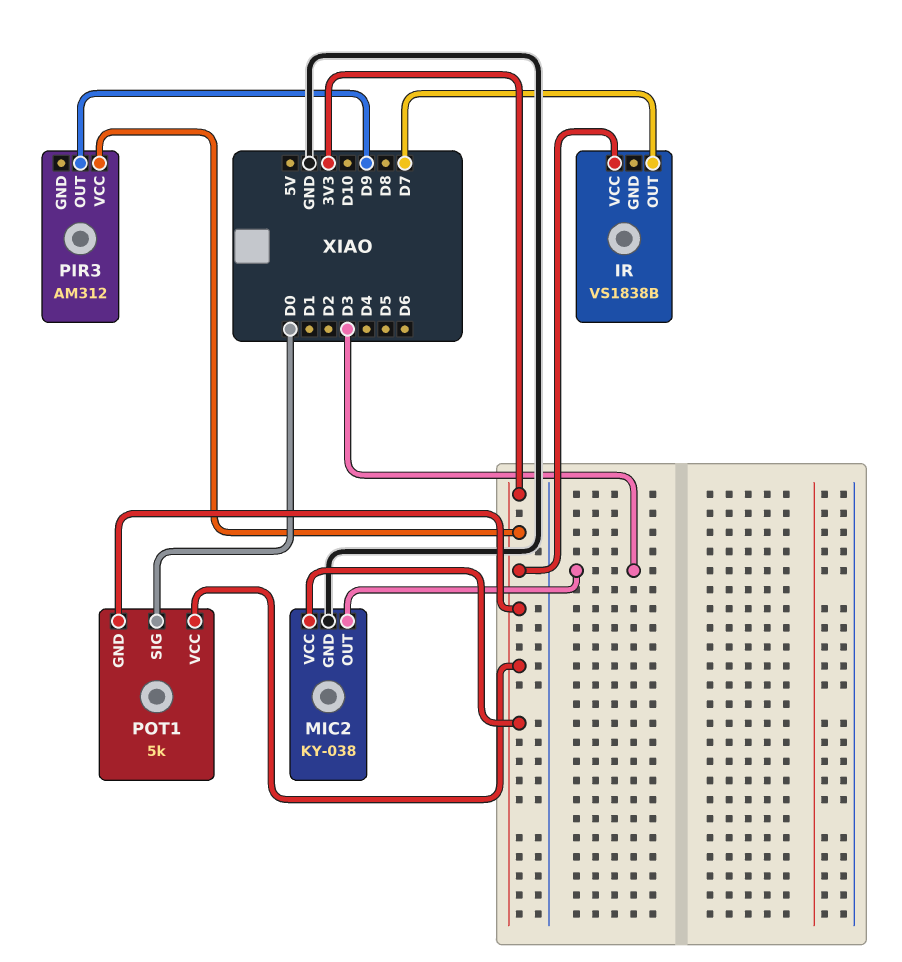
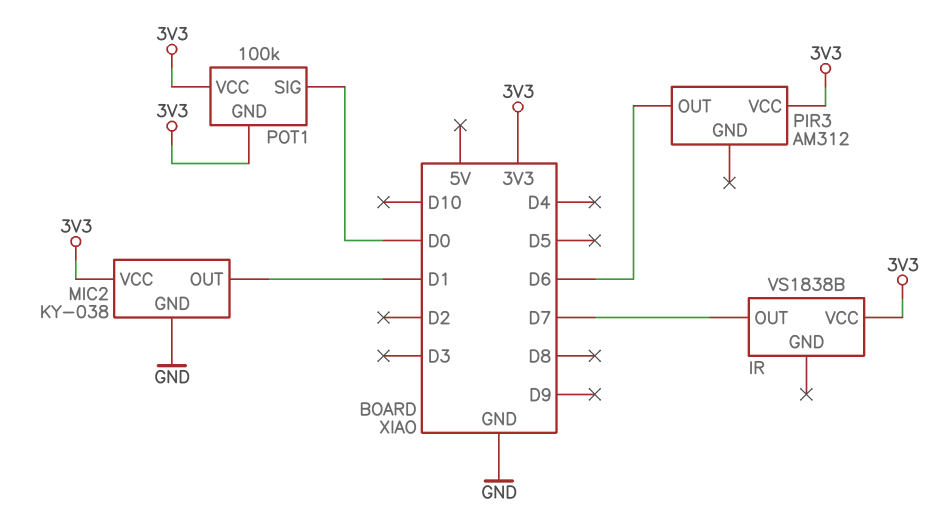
MIC2 pin OUT: D3 -> D1
PIR3 pin OUT: D9 -> D6
POT1: 5k -> 100k

